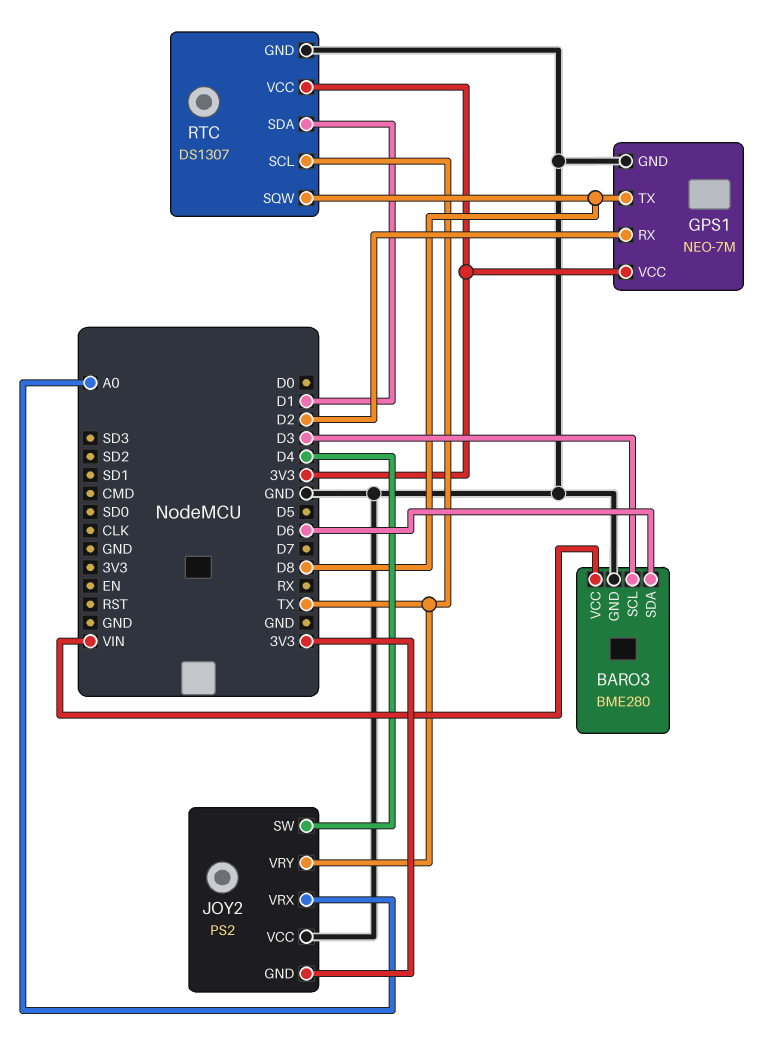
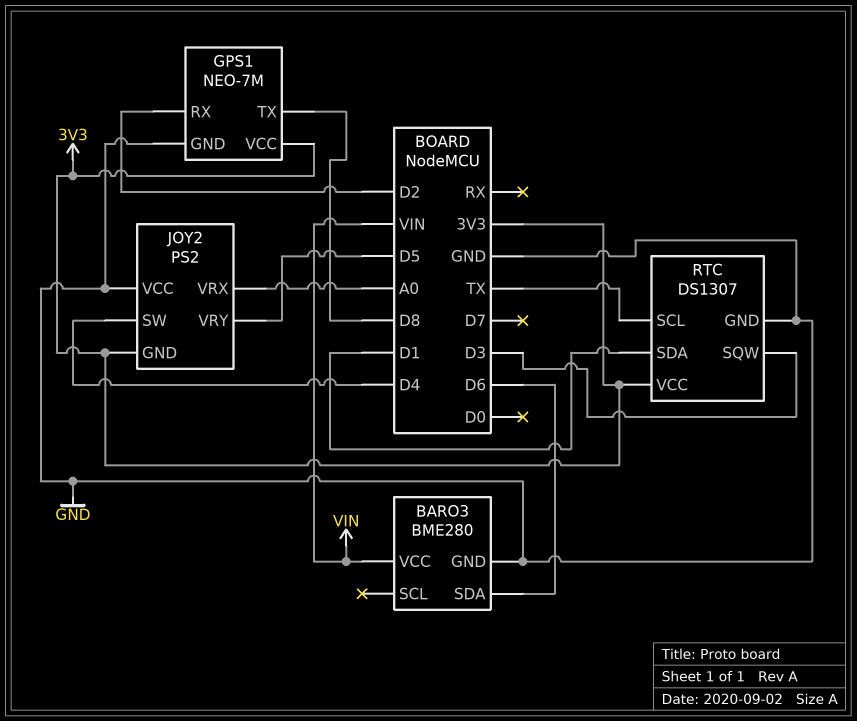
BARO3 pin SCL: D3 -> none
JOY2 pin VRY: TX -> D5
RTC pin SQW: D8 -> D3

